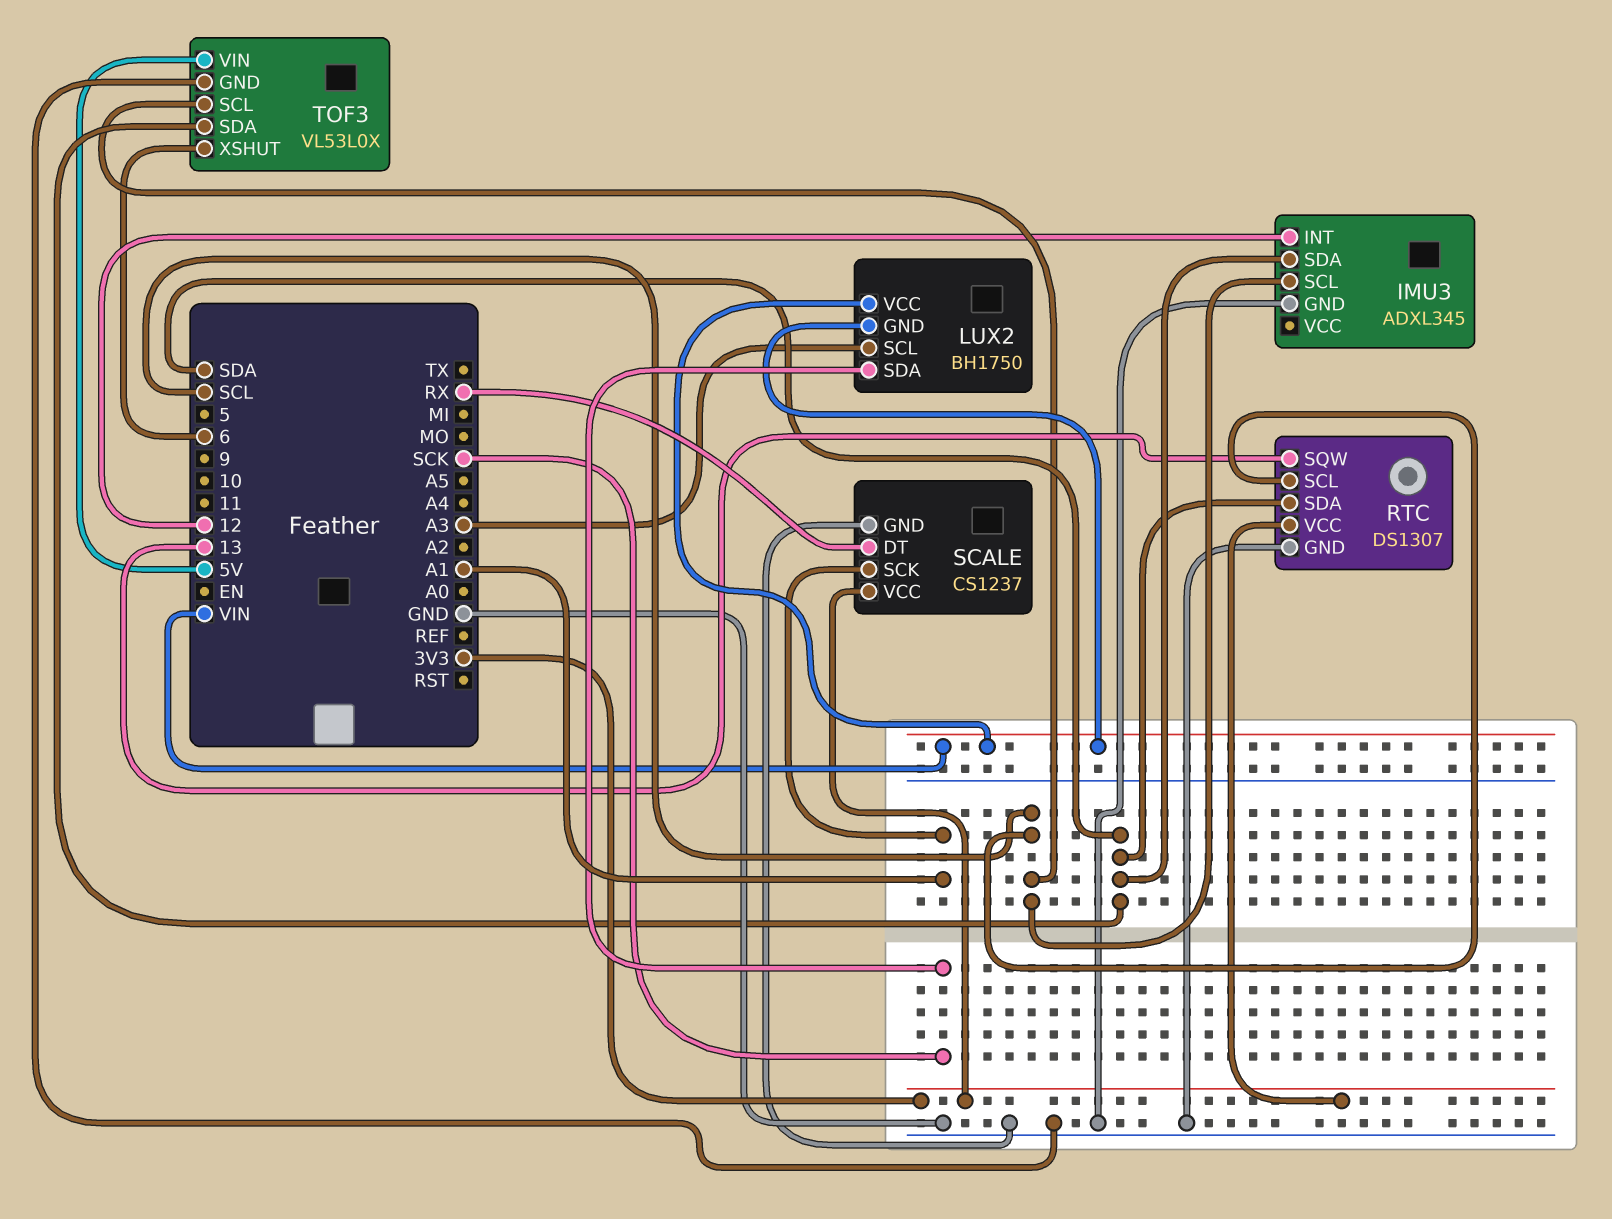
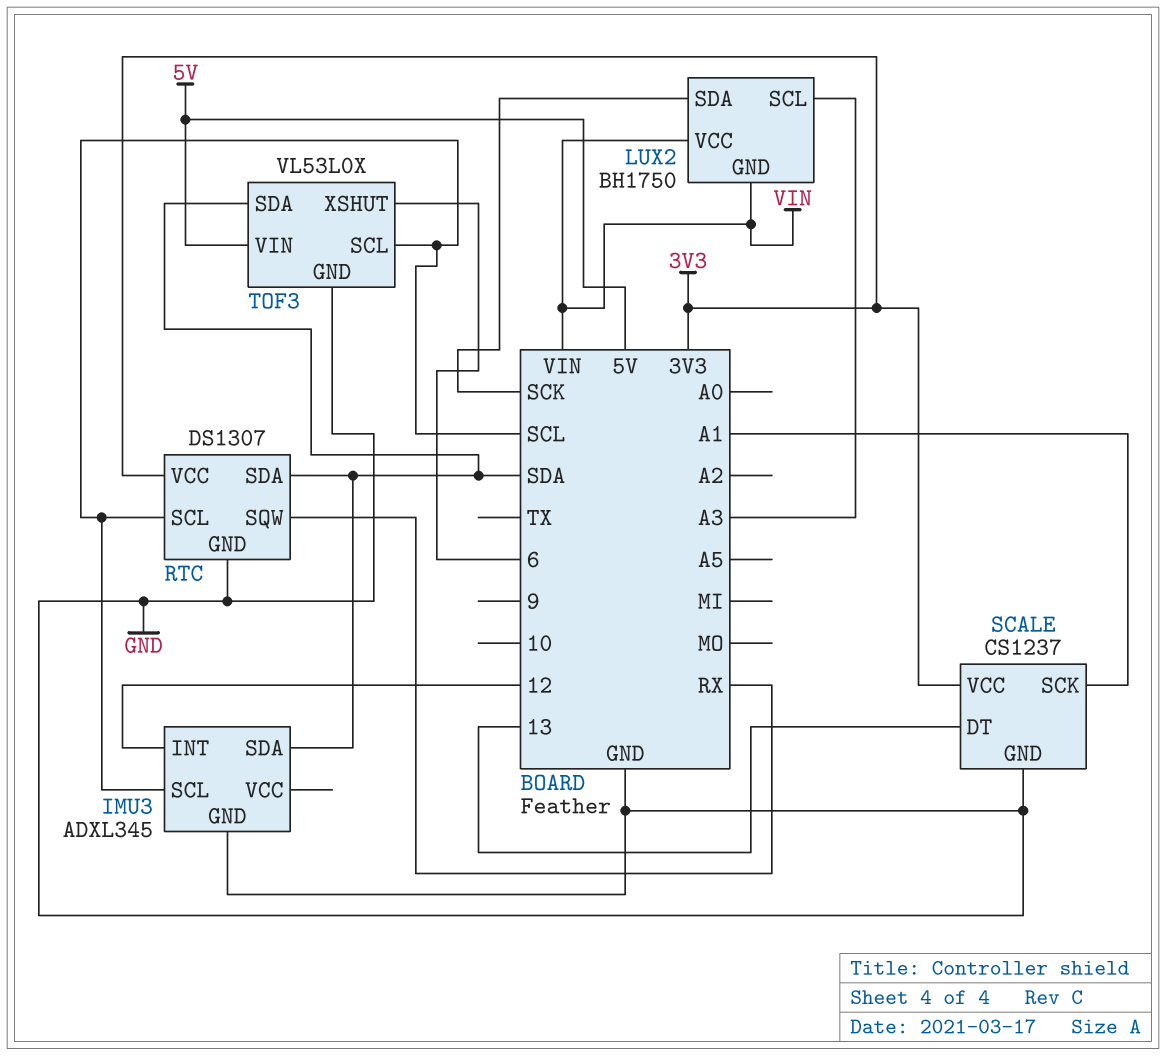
RTC pin SQW: 13 -> RX
SCALE pin DT: RX -> 13

